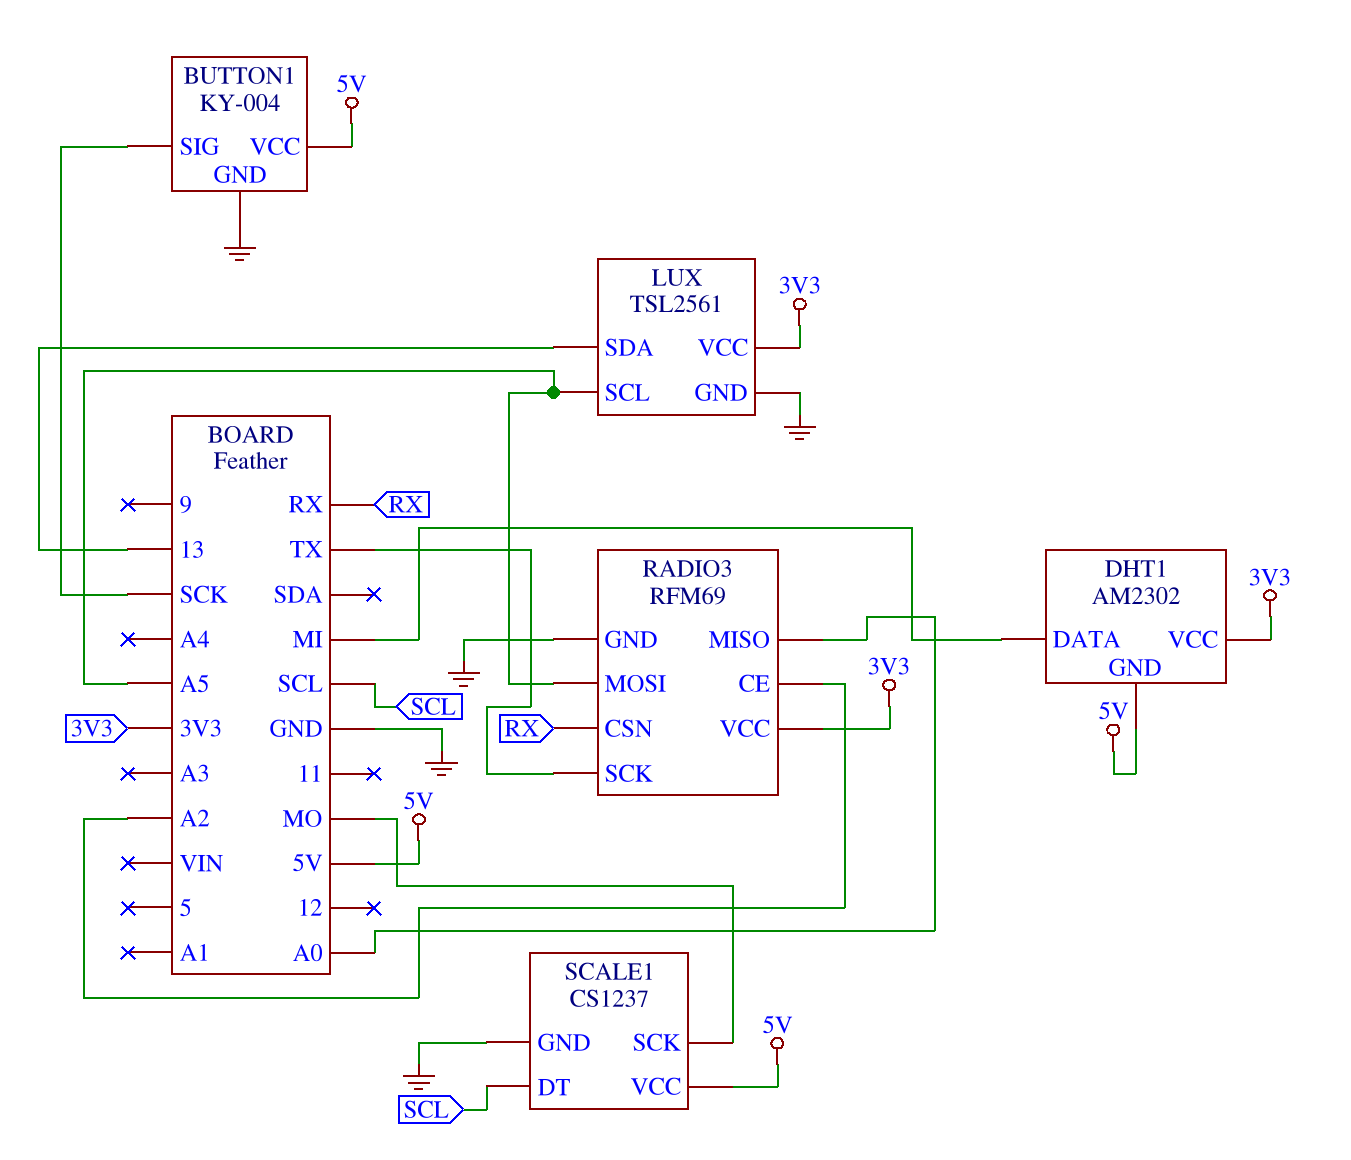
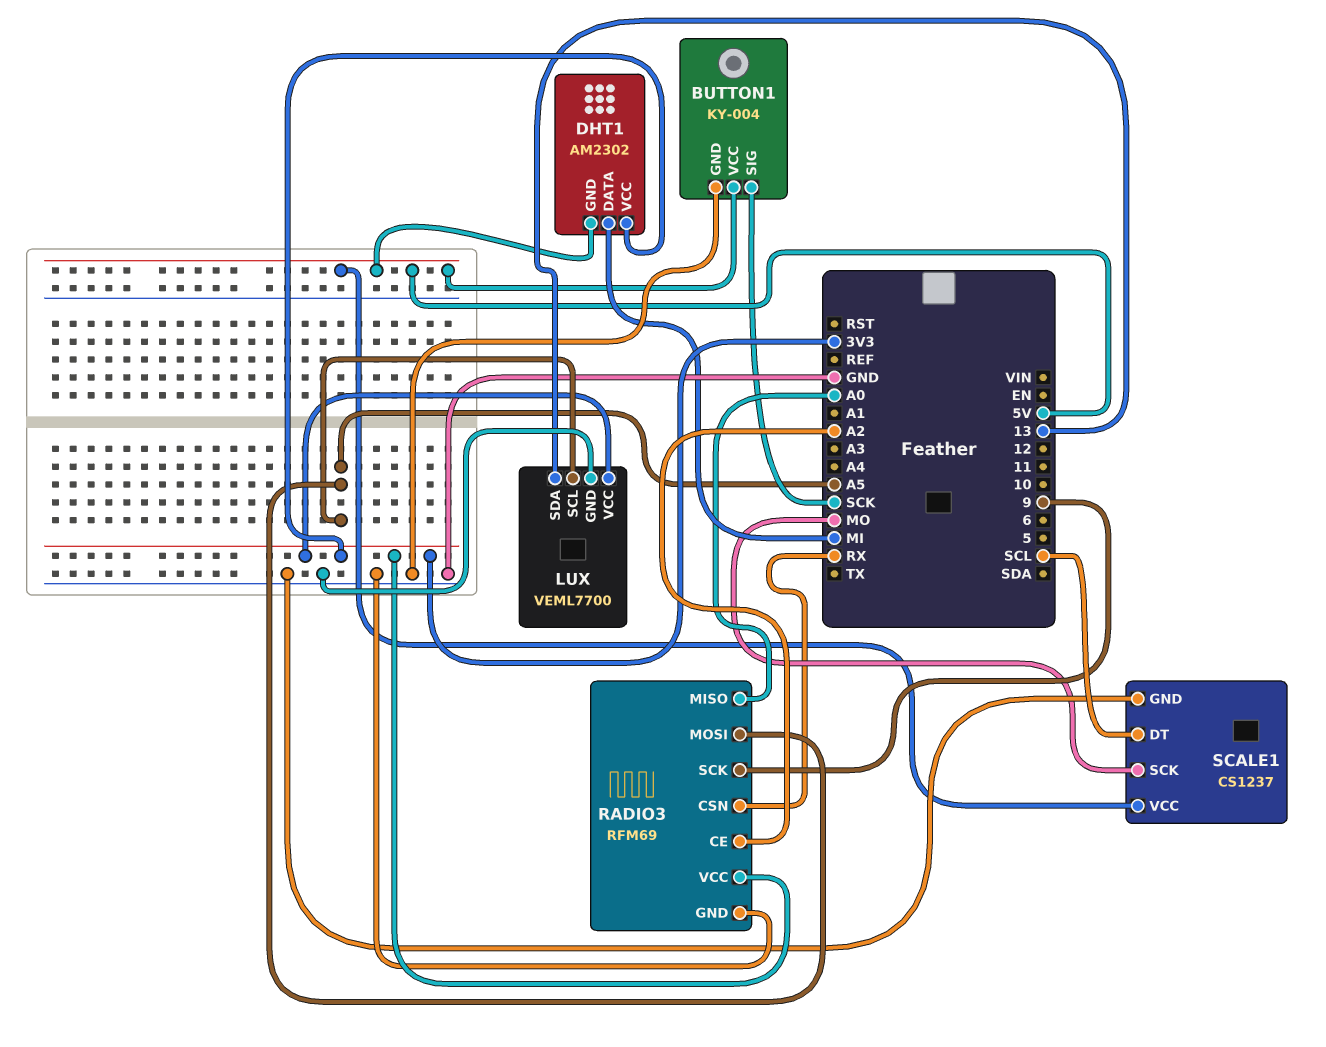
LUX: TSL2561 -> VEML7700
RADIO3 pin SCK: TX -> 9

